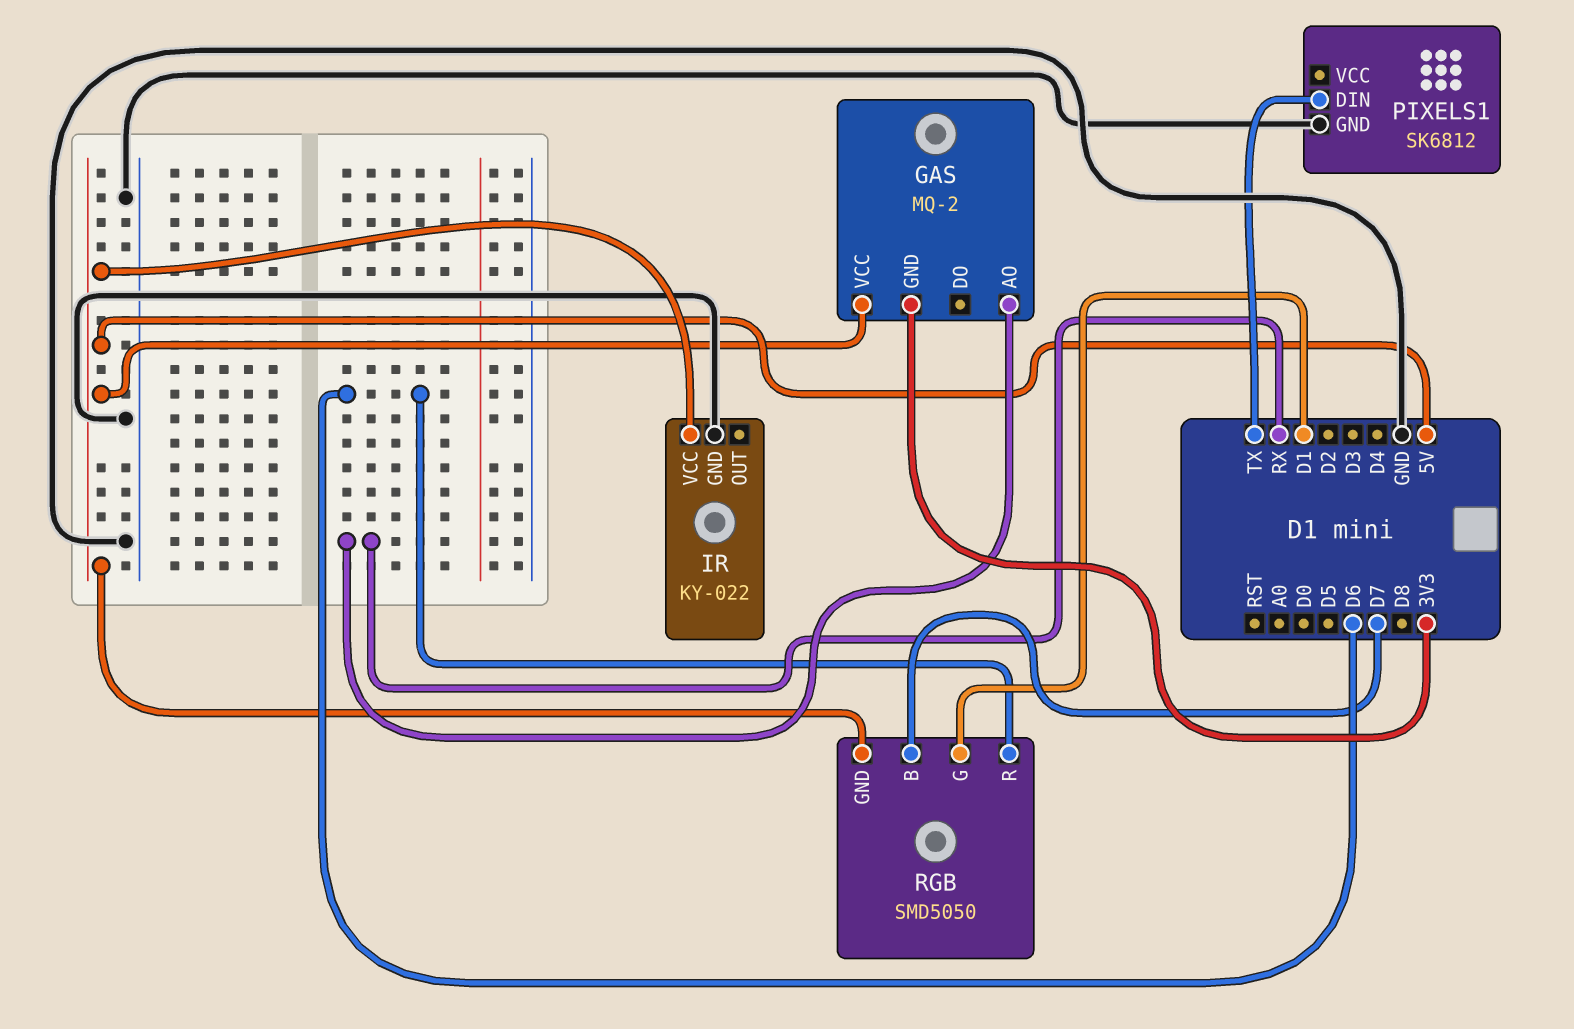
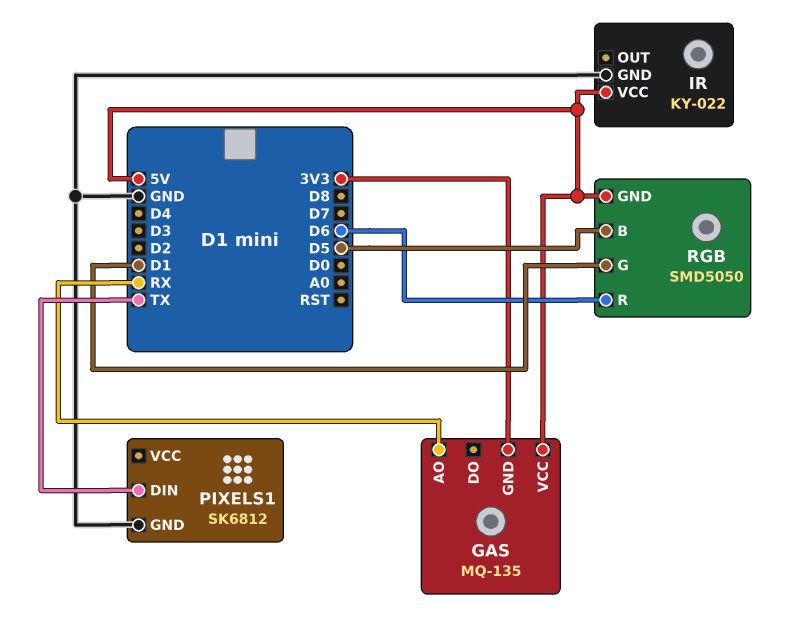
GAS: MQ-2 -> MQ-135
RGB pin B: D7 -> D5

